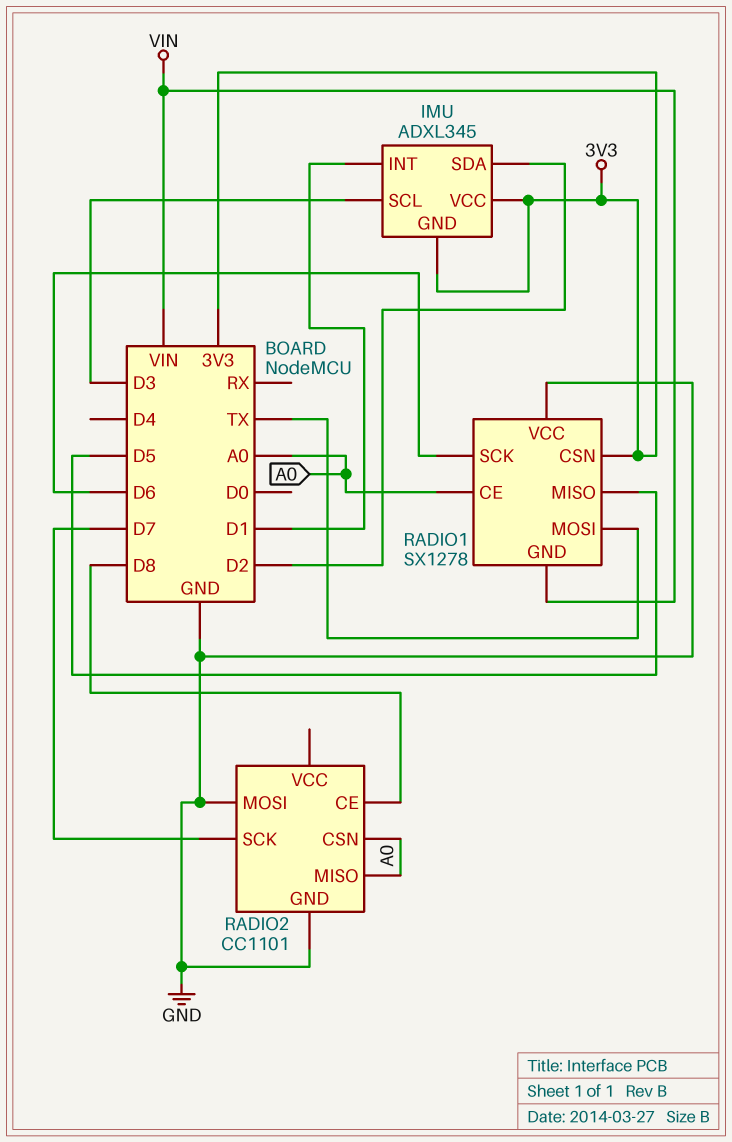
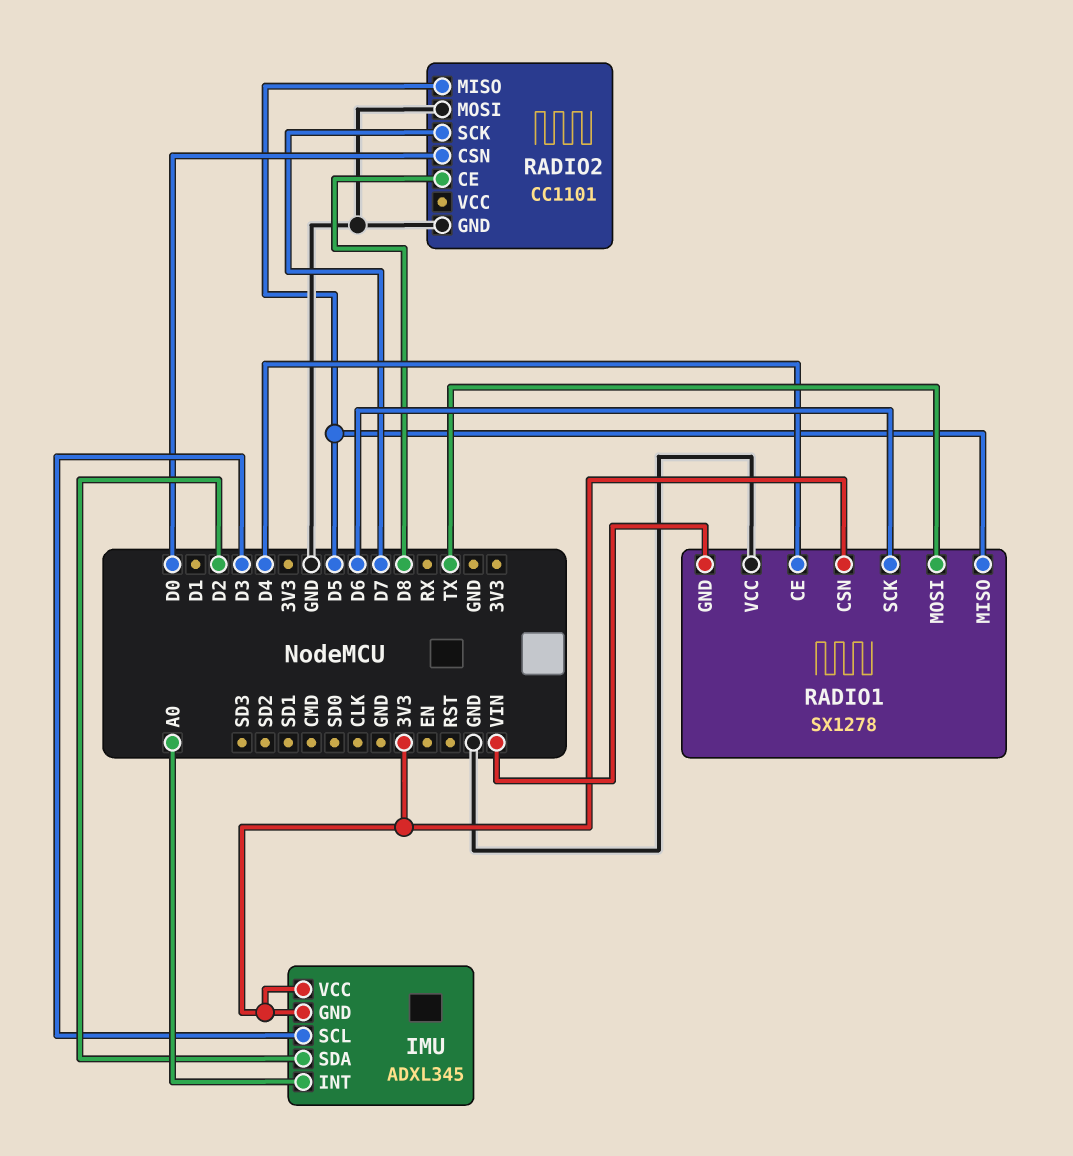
IMU pin INT: D1 -> A0
RADIO1 pin CE: A0 -> D4
RADIO2 pin CSN: A0 -> D0
RADIO2 pin MISO: A0 -> D5

